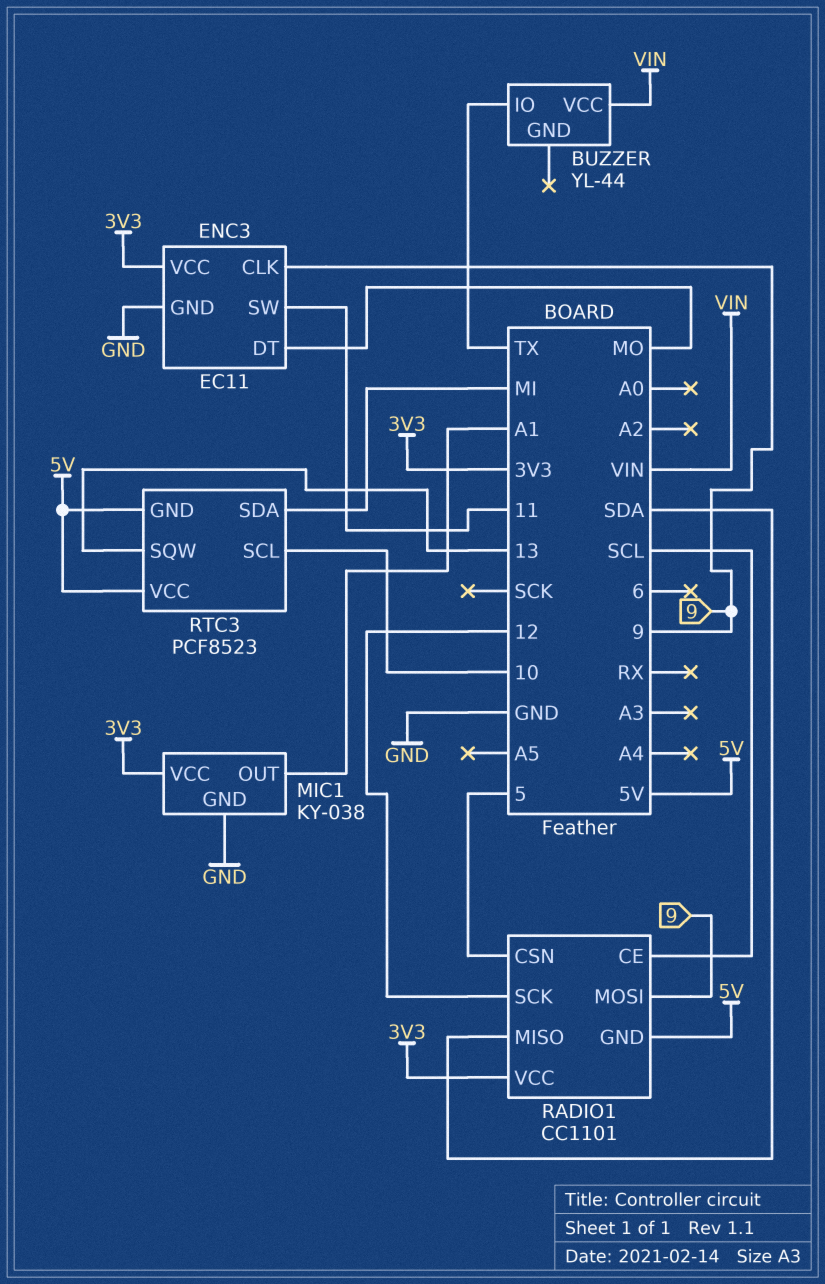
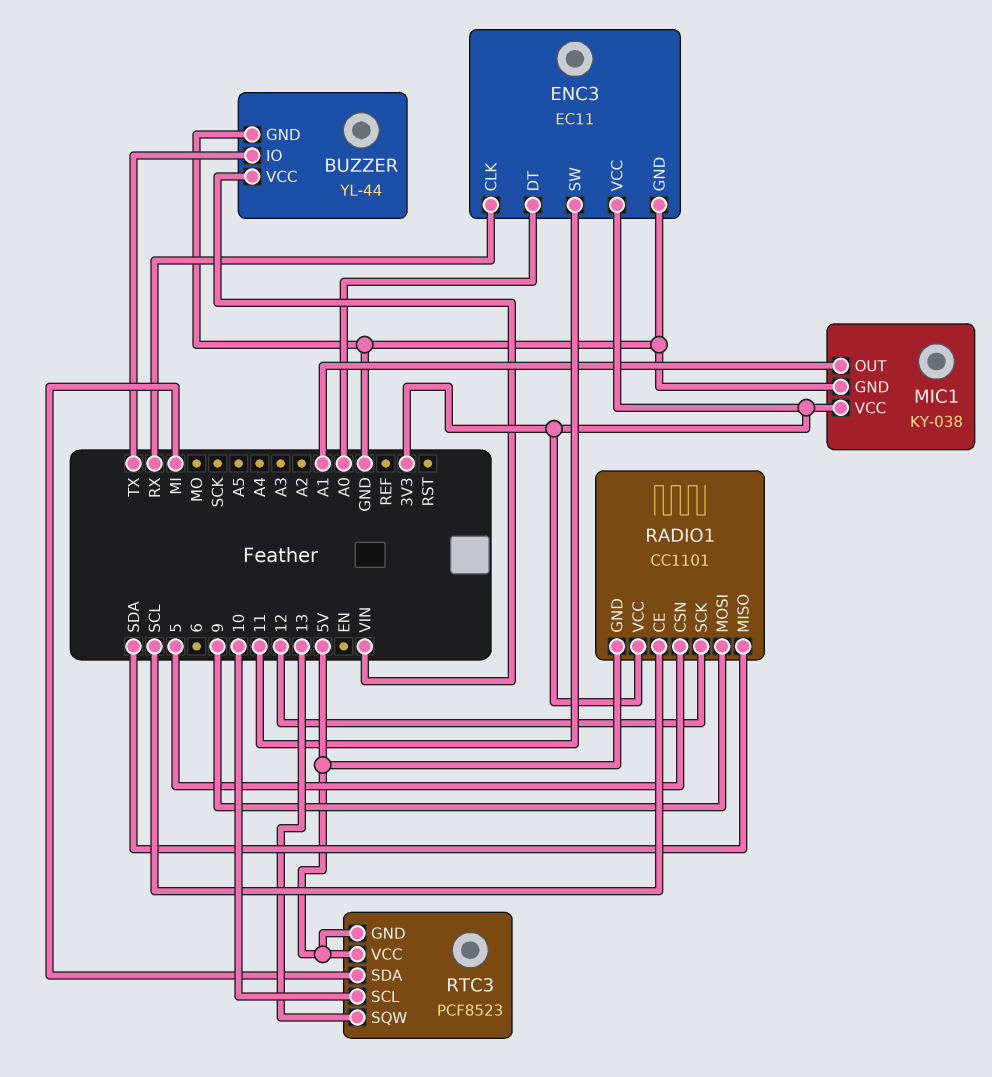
BUZZER pin GND: none -> GND
ENC3 pin CLK: 9 -> RX
ENC3 pin DT: MO -> A0

